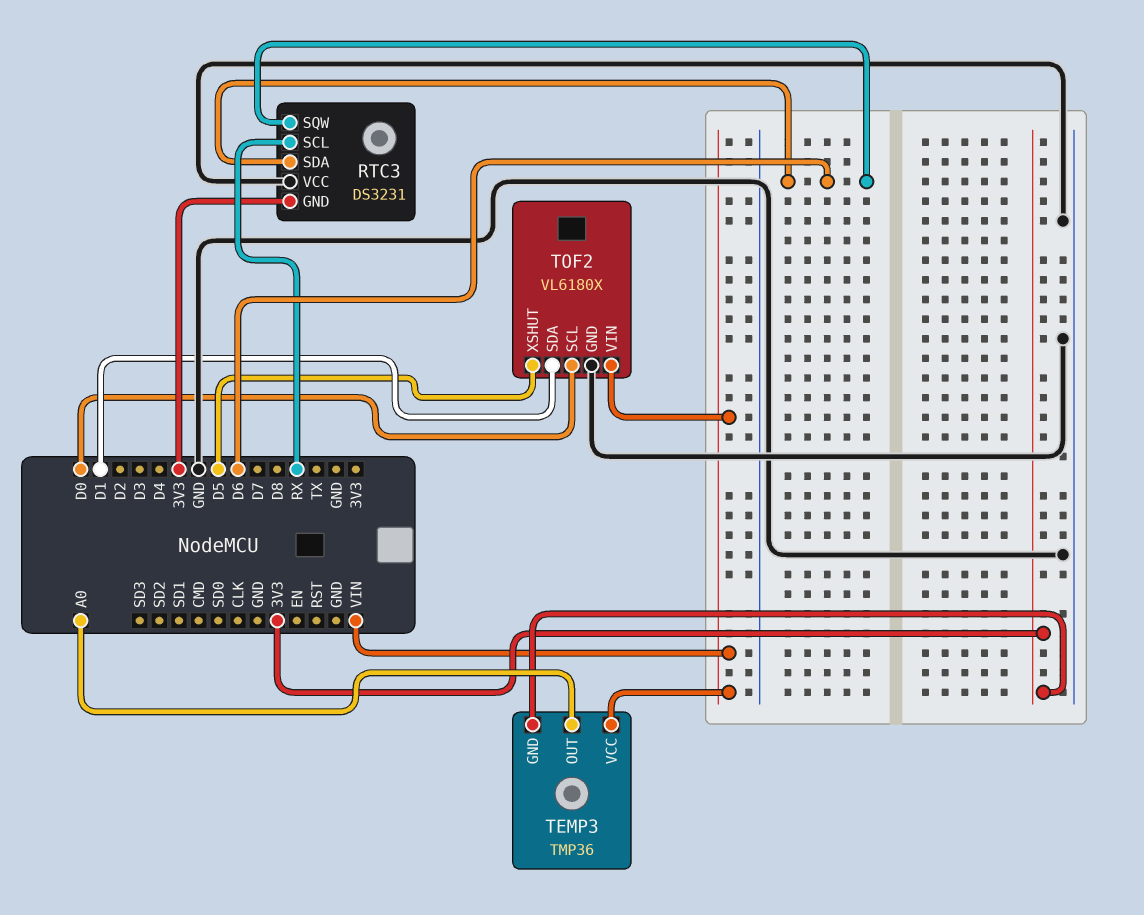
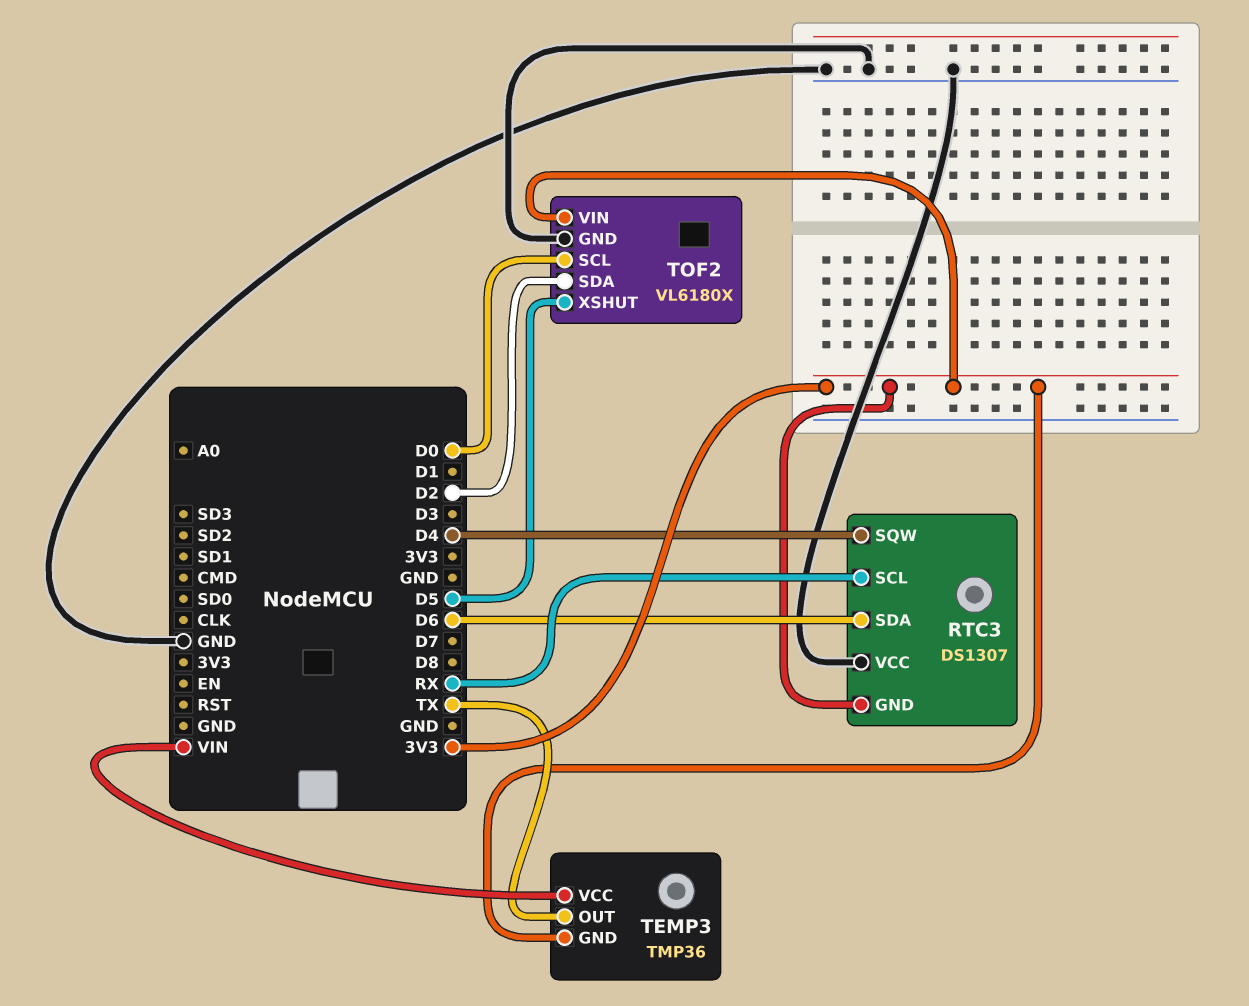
RTC3: DS3231 -> DS1307
RTC3 pin SQW: D6 -> D4
TEMP3 pin OUT: A0 -> TX
TOF2 pin SDA: D1 -> D2
TOF2 pin VIN: VIN -> 3V3

